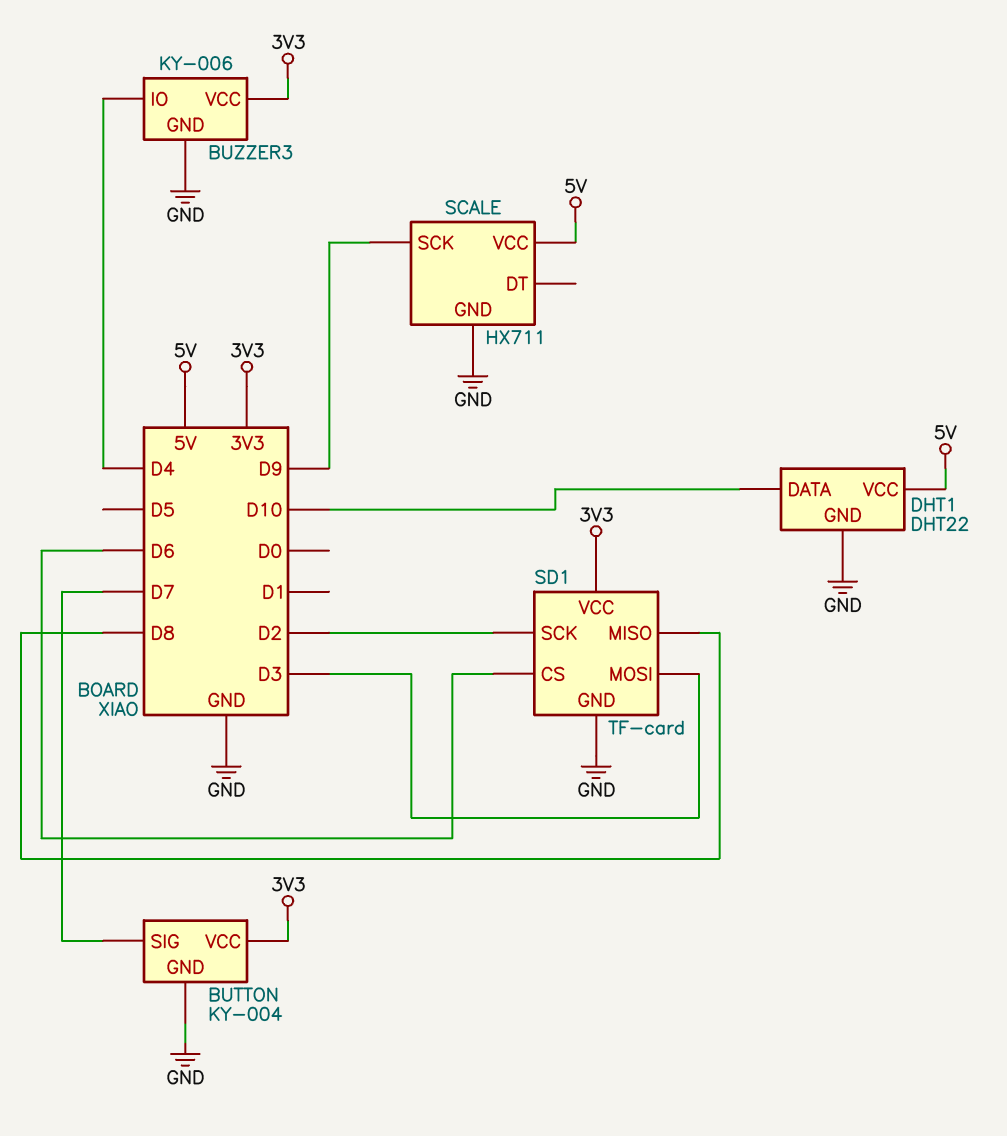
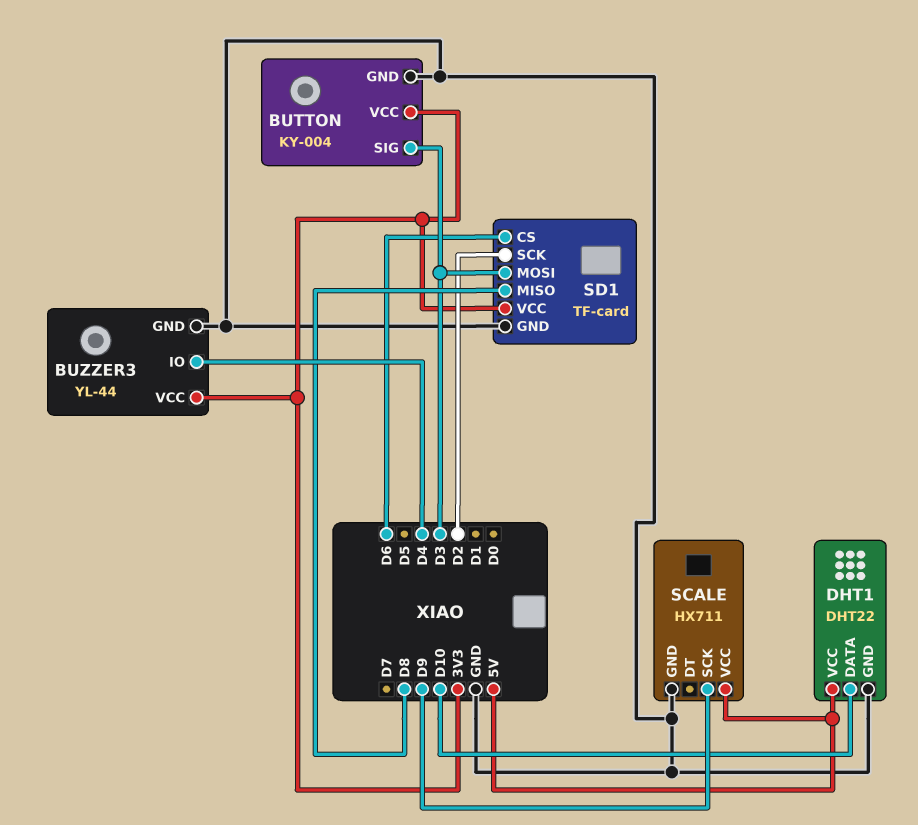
BUTTON pin SIG: D7 -> D3
BUZZER3: KY-006 -> YL-44

